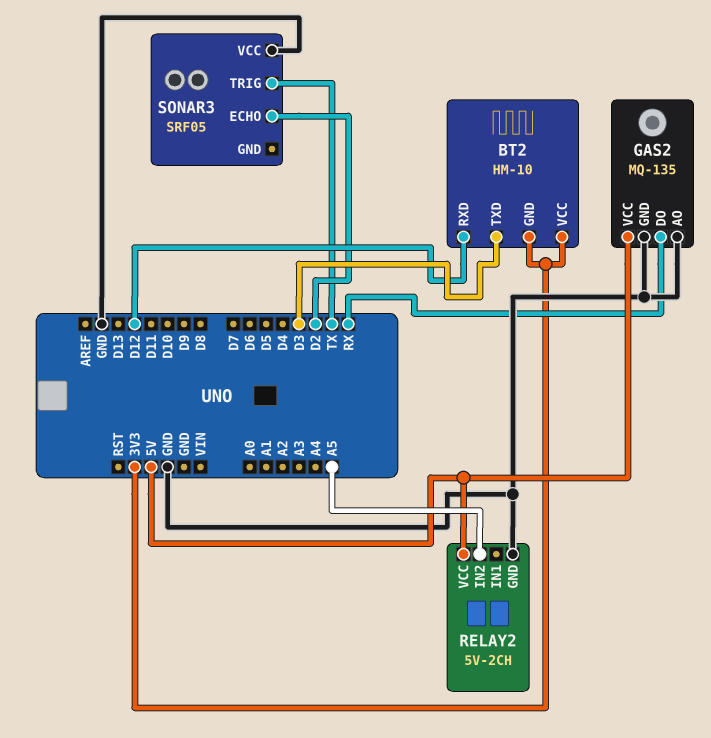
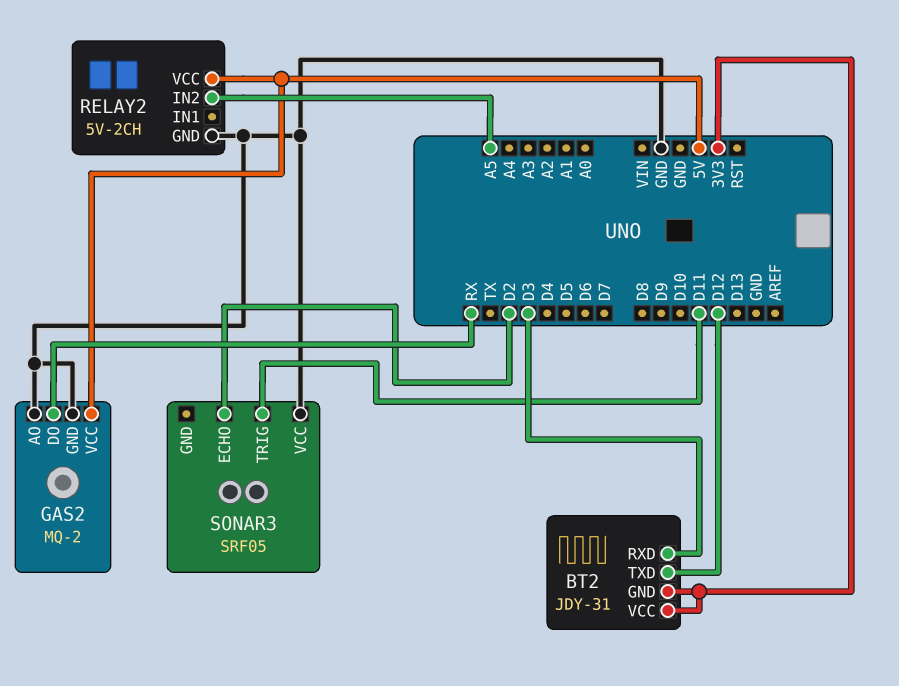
BT2: HM-10 -> JDY-31
BT2 pin RXD: D12 -> D3
BT2 pin TXD: D3 -> D12
GAS2: MQ-135 -> MQ-2
SONAR3 pin TRIG: TX -> D11

